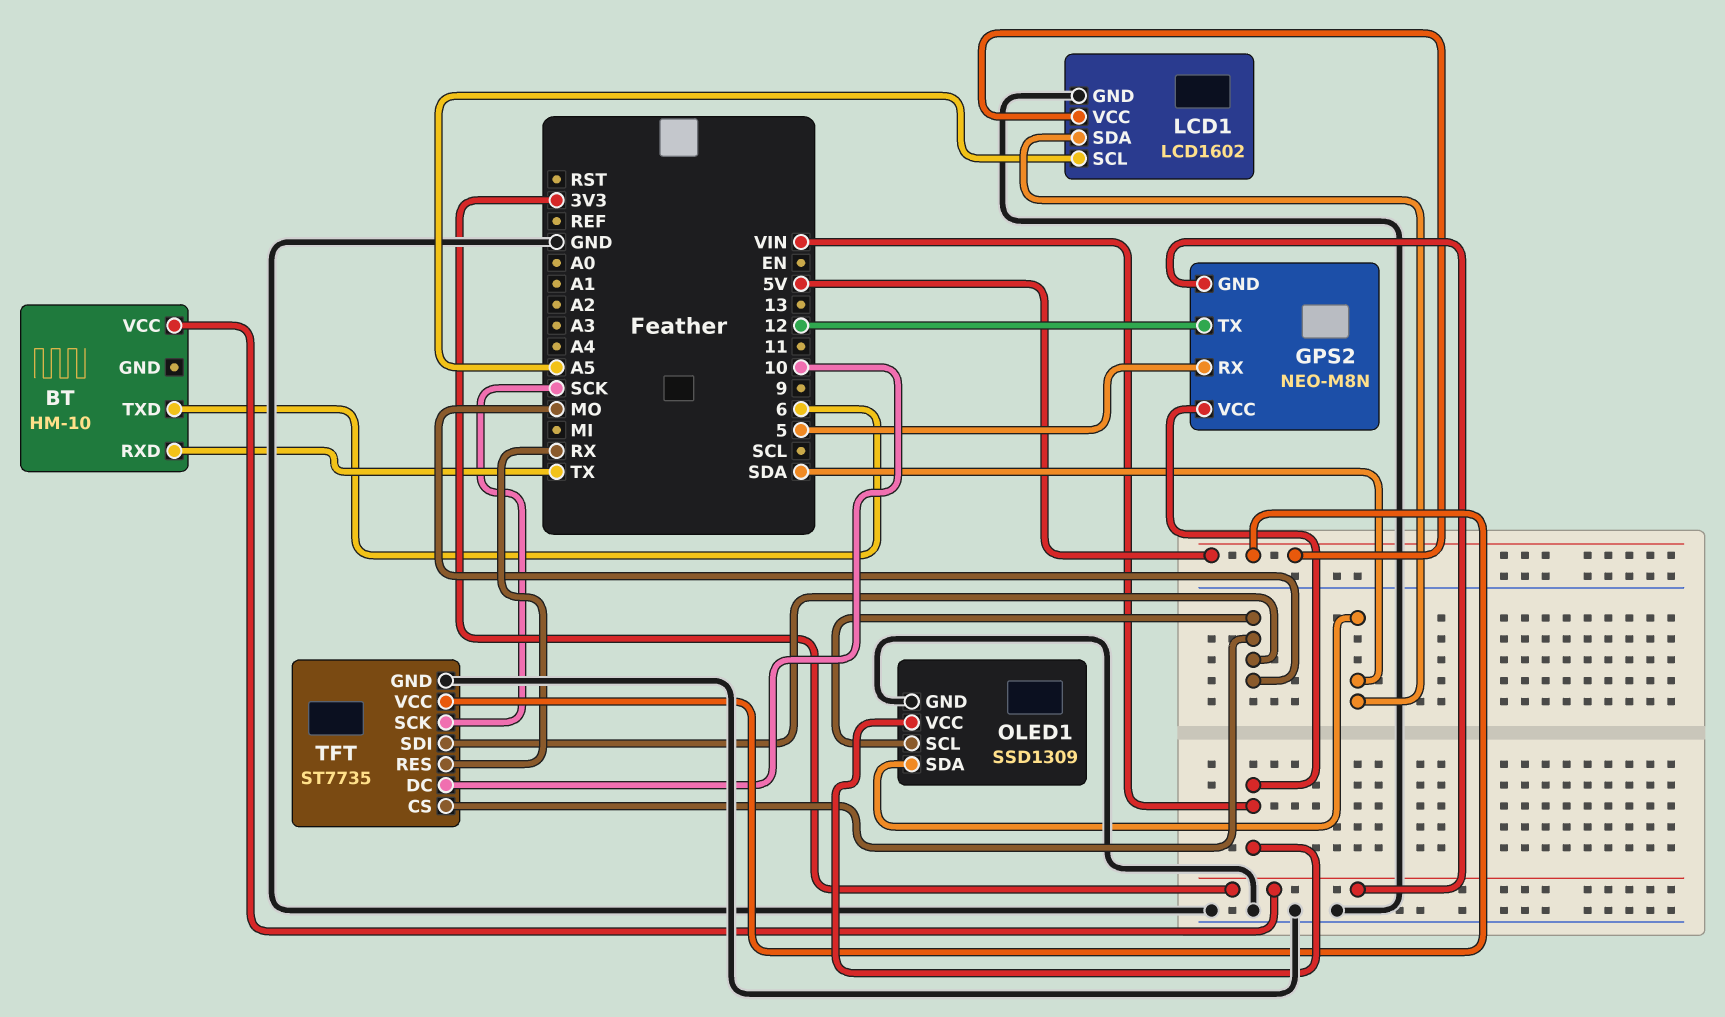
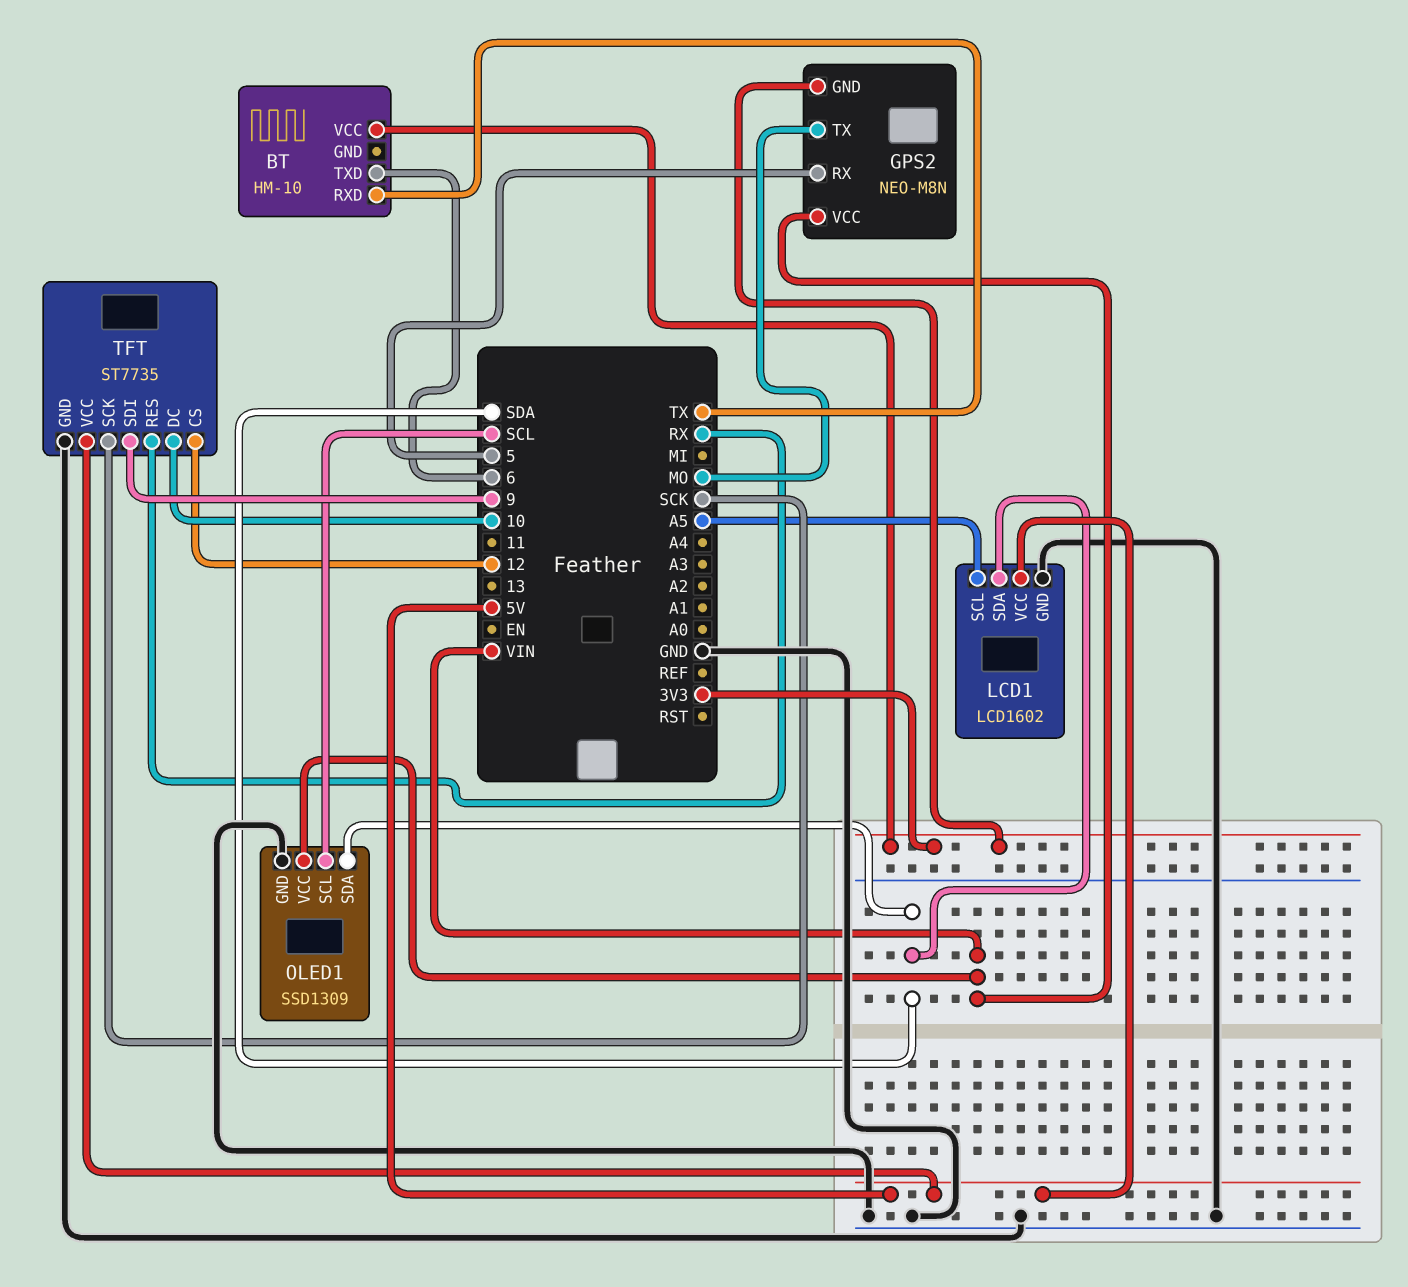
GPS2 pin TX: 12 -> MO
OLED1 pin SCL: MO -> SCL
TFT pin CS: MO -> 12
TFT pin SDI: MO -> 9

